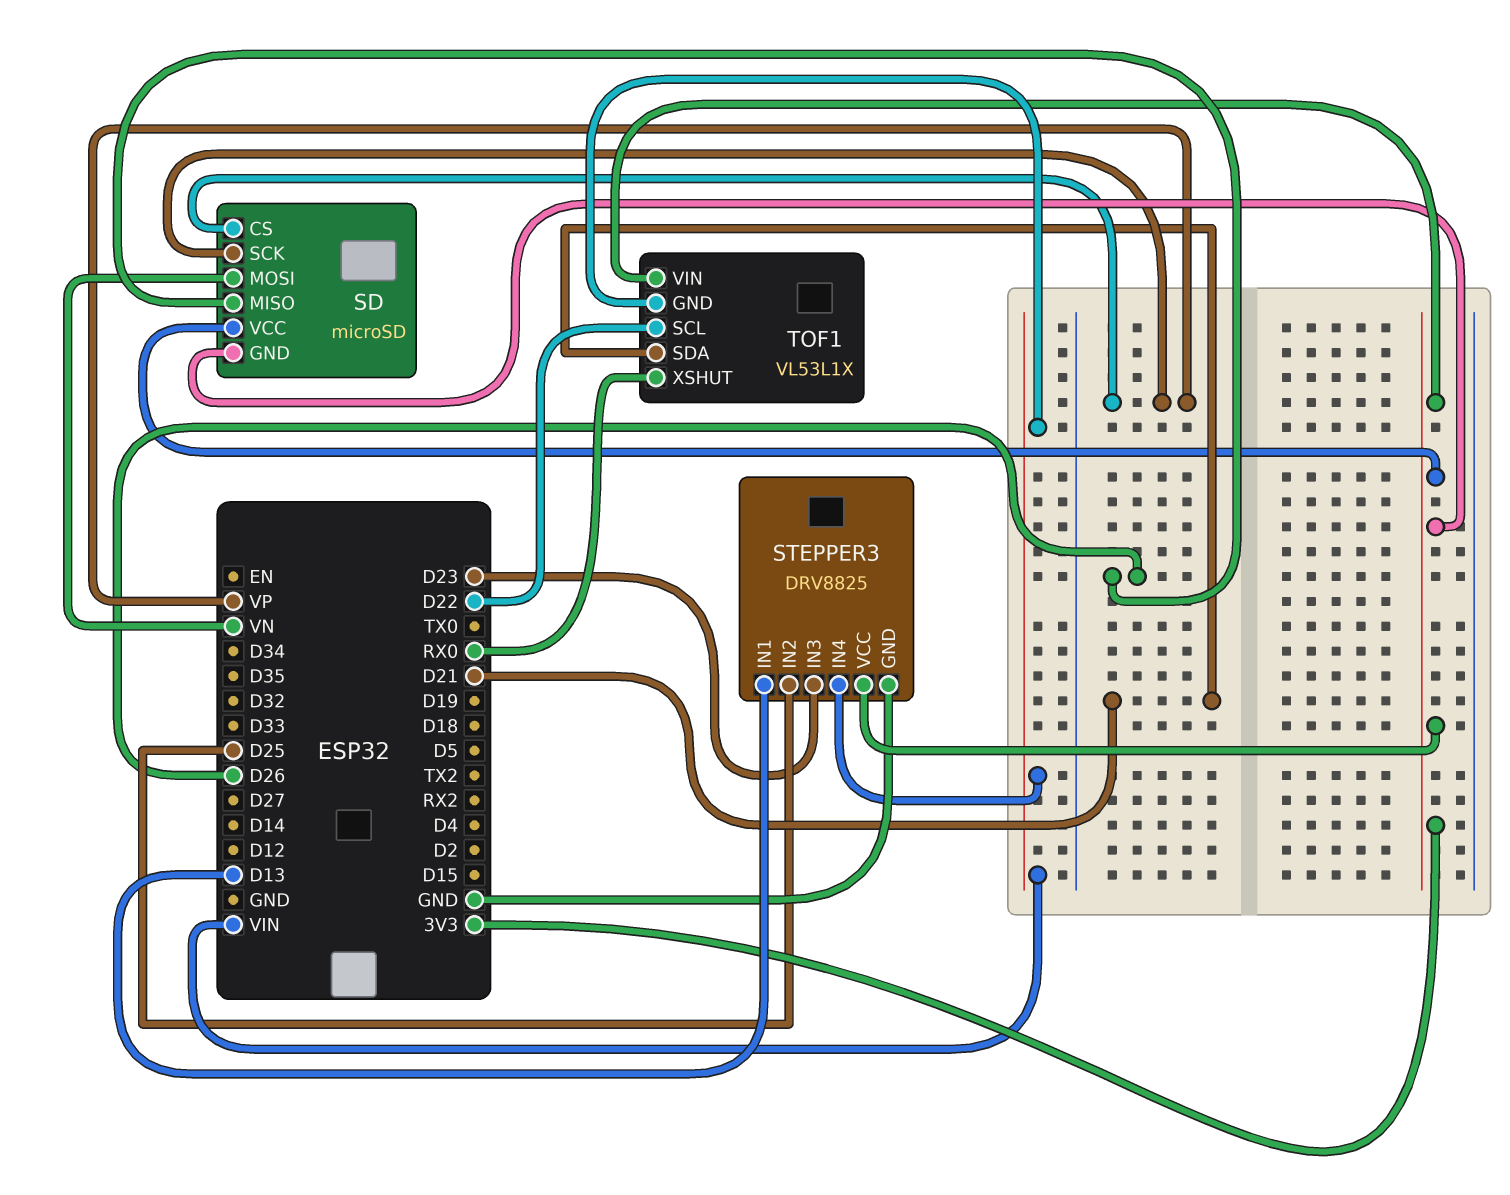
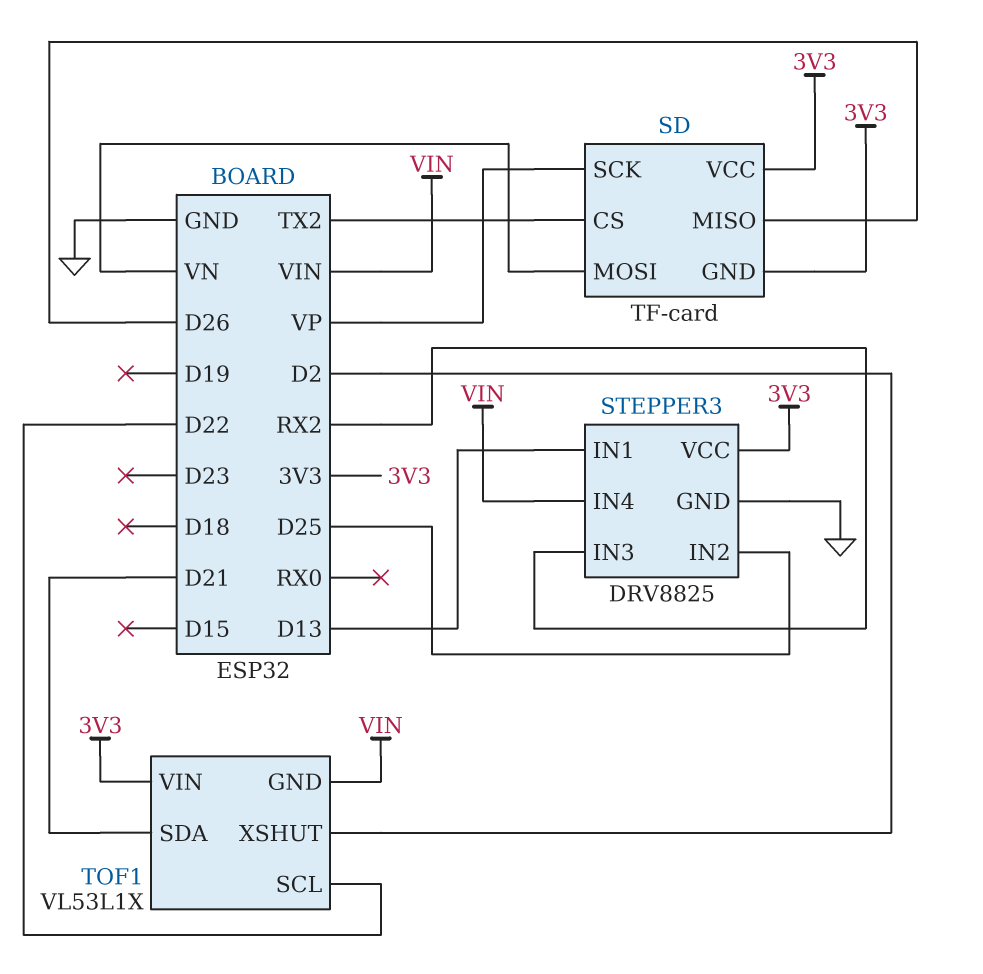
SD: microSD -> TF-card
SD pin CS: VP -> TX2
STEPPER3 pin IN3: D23 -> RX2
TOF1 pin XSHUT: RX0 -> D2

